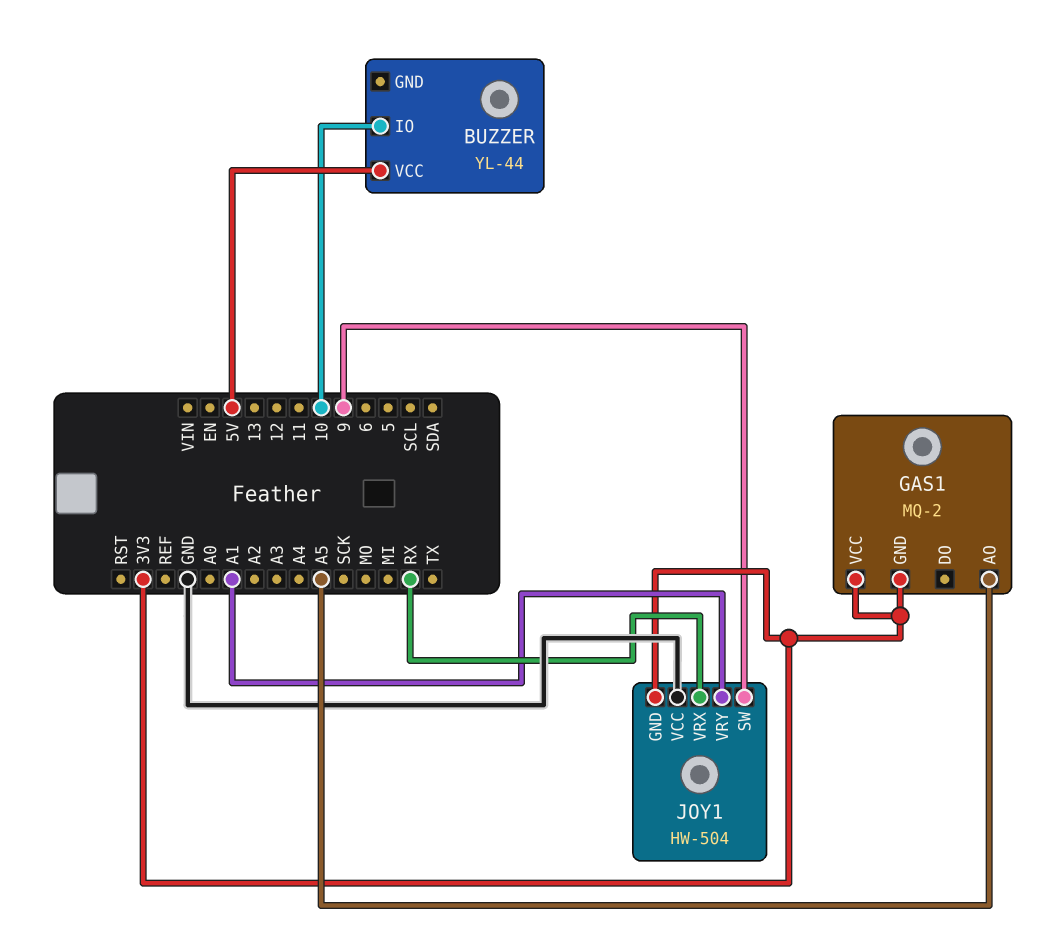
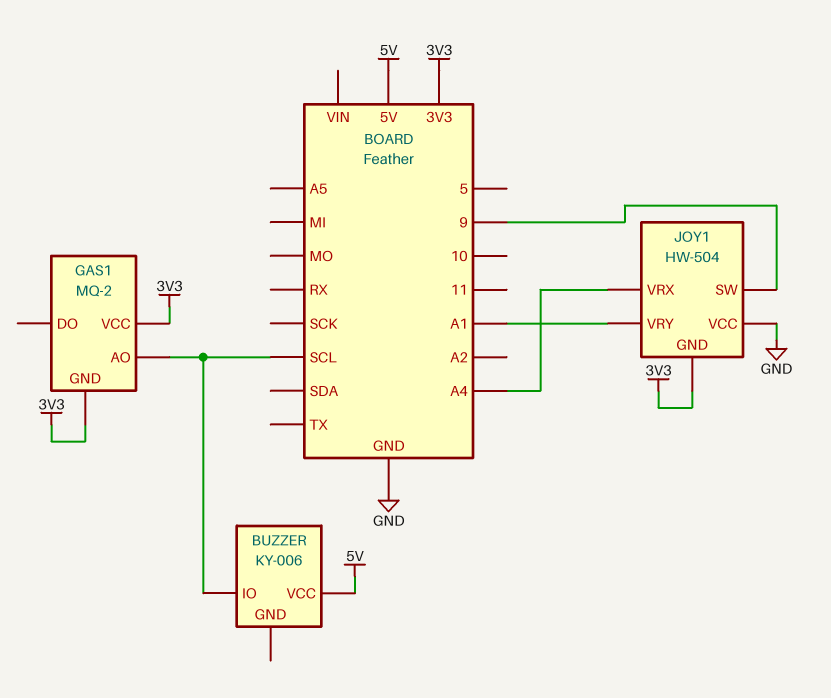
BUZZER: YL-44 -> KY-006
BUZZER pin IO: 10 -> SCL
GAS1 pin AO: A5 -> SCL
JOY1 pin VRX: RX -> A4

